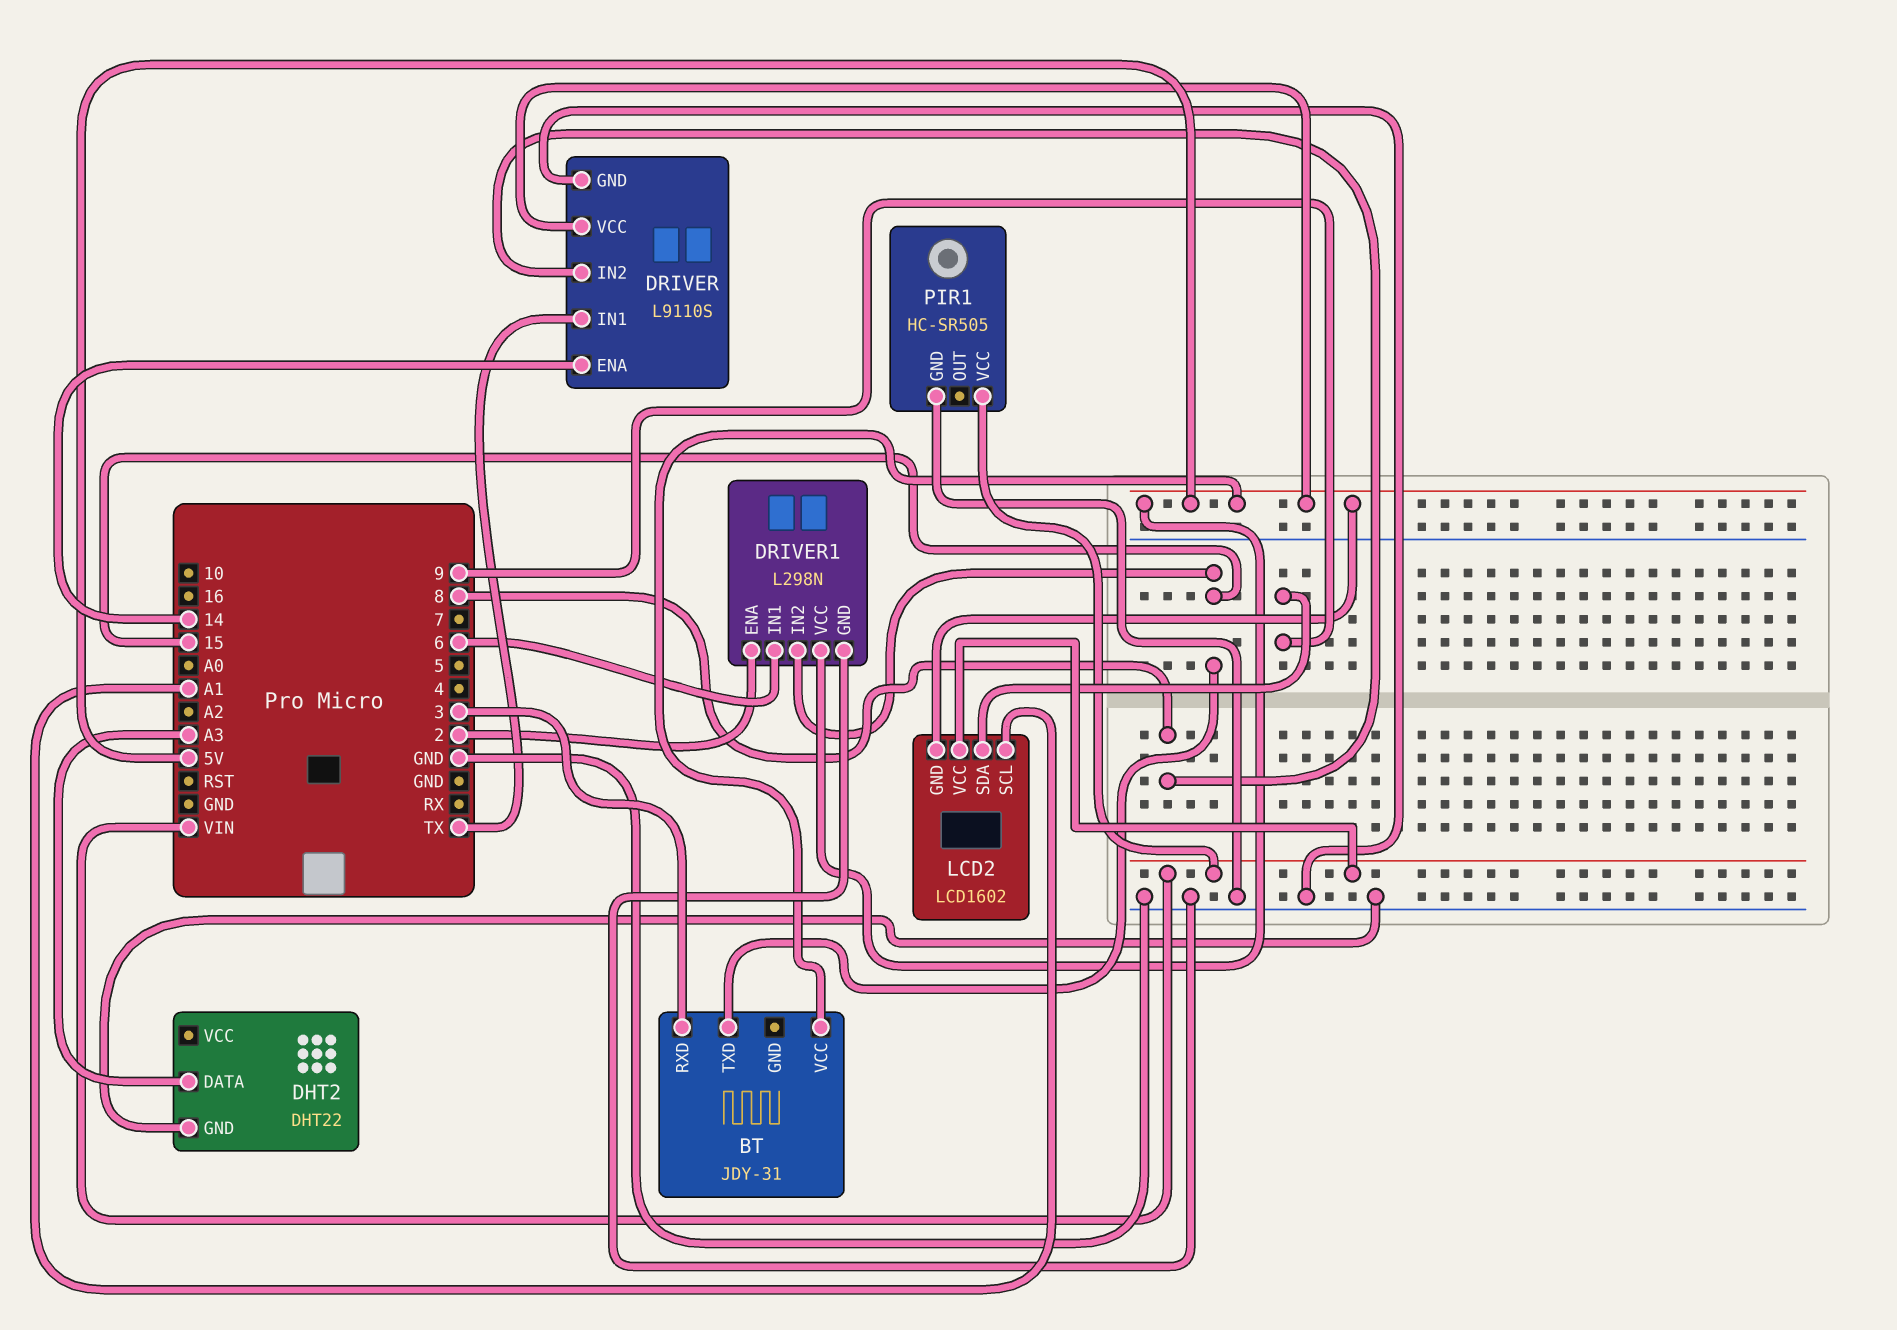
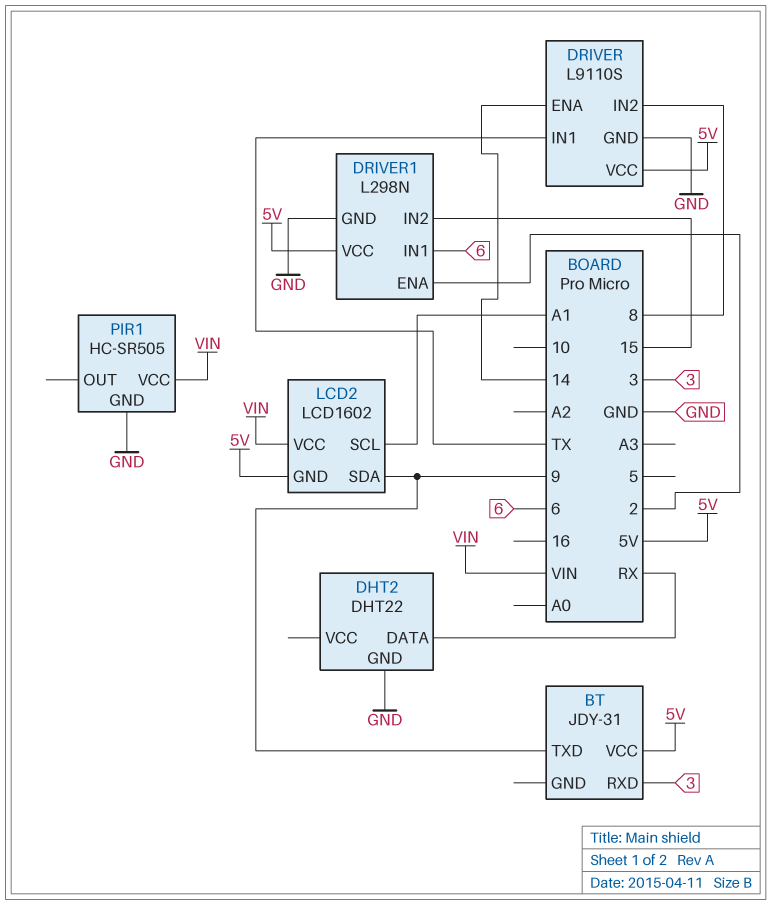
BT pin TXD: 15 -> 9
DHT2 pin DATA: A3 -> RX

